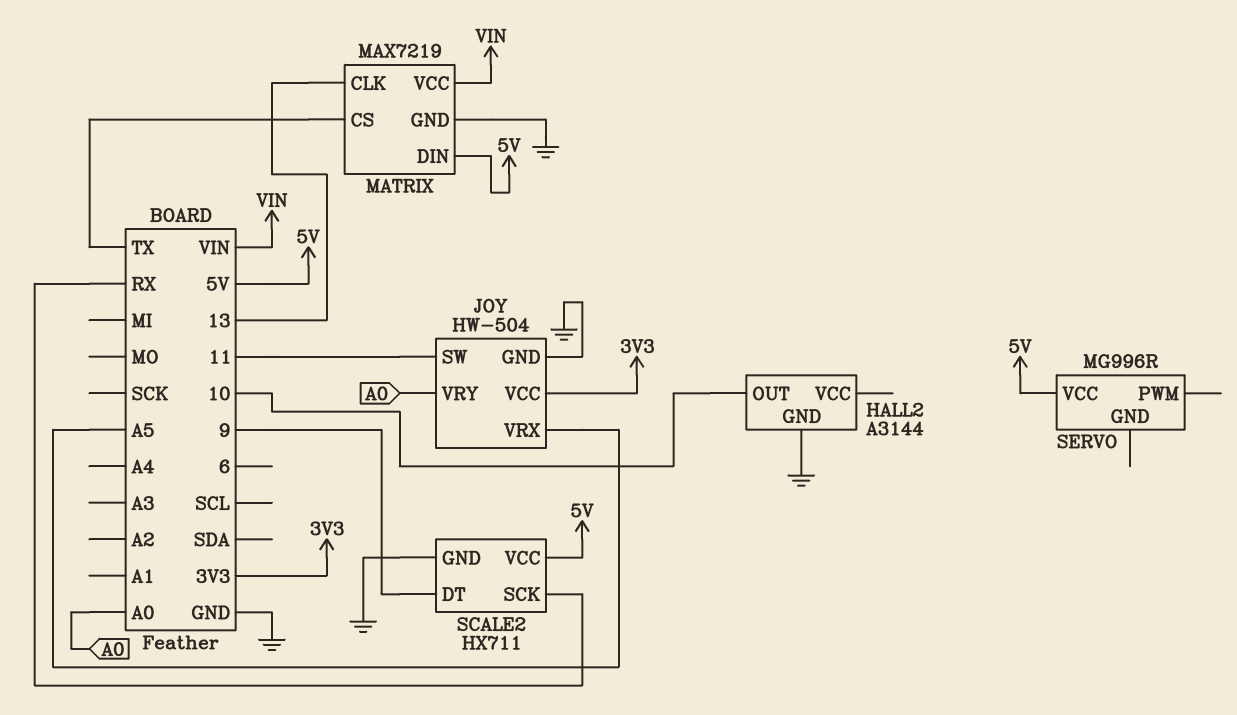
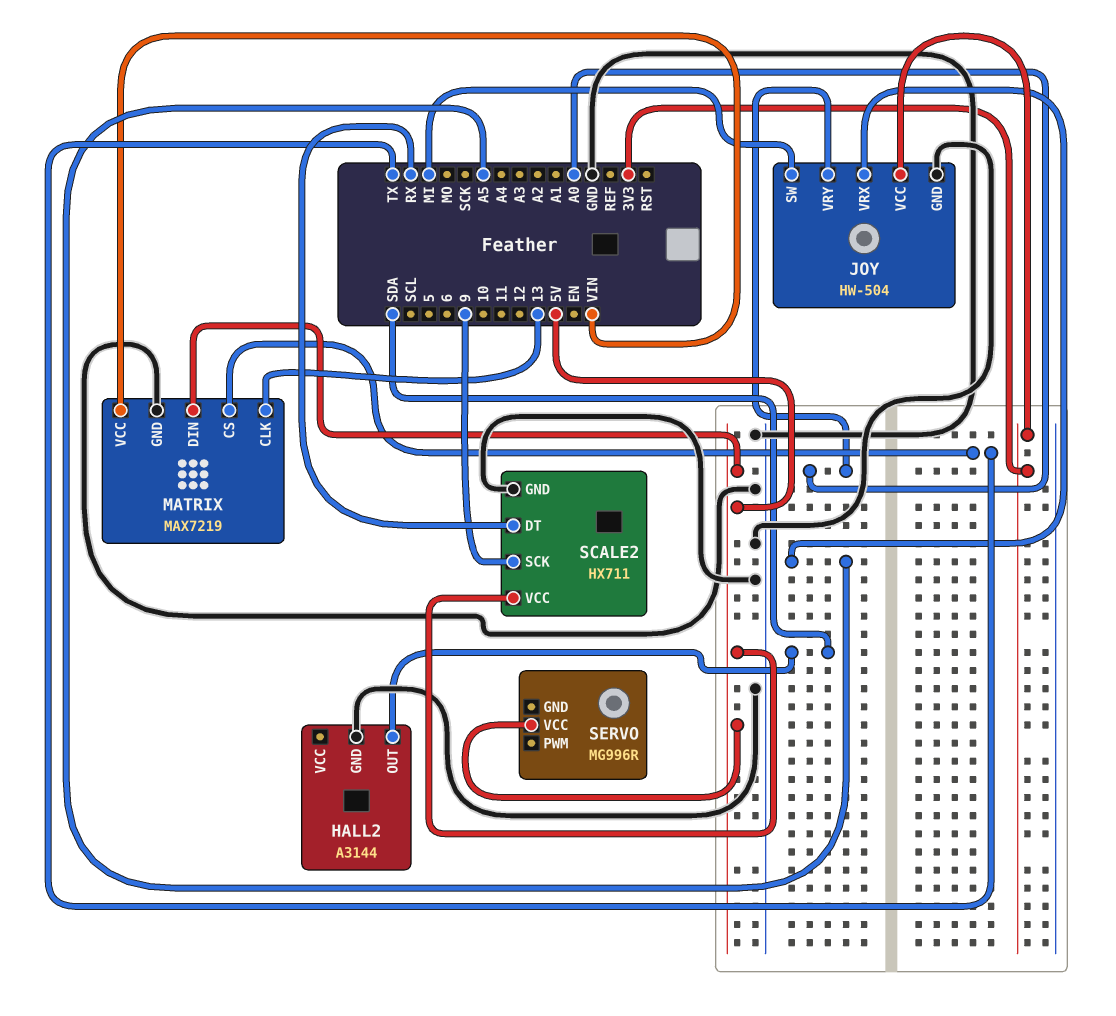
HALL2 pin OUT: 10 -> SDA
JOY pin SW: 11 -> MI
SCALE2 pin DT: 9 -> RX
SCALE2 pin SCK: RX -> 9

